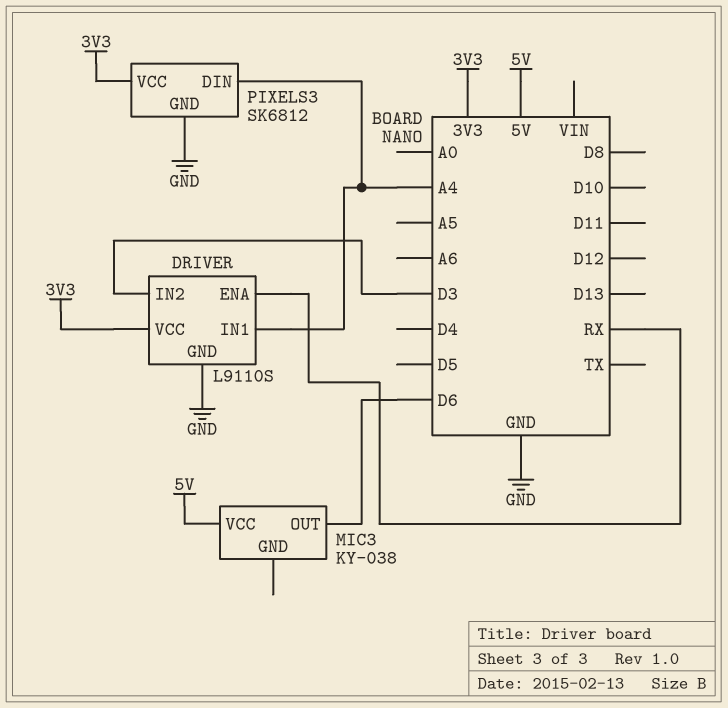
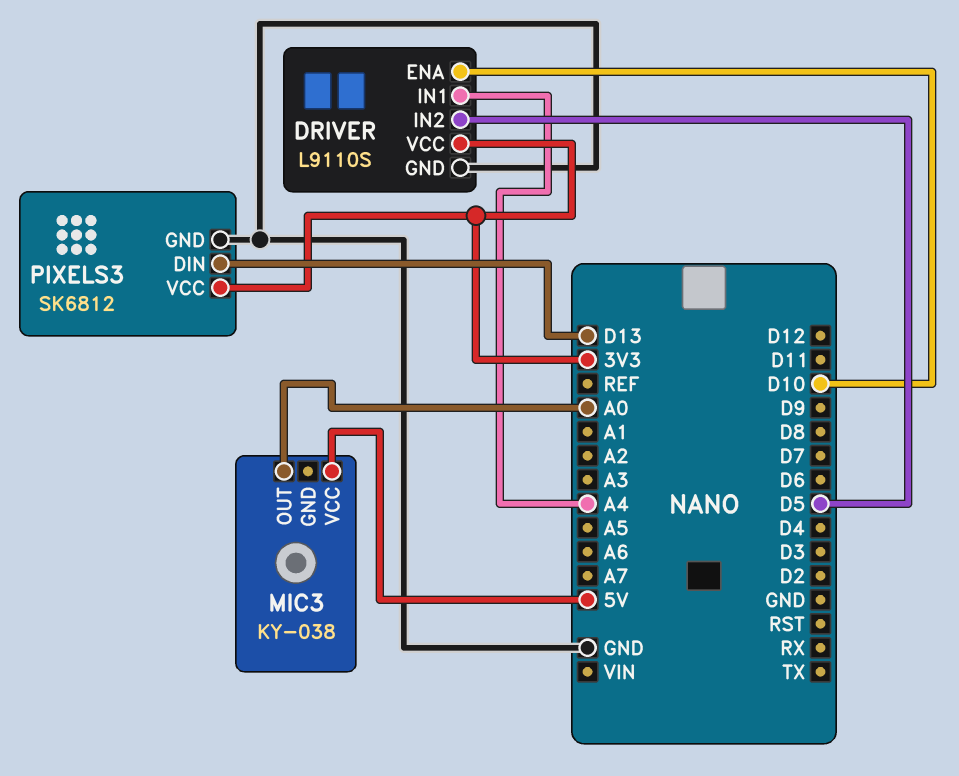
DRIVER pin ENA: RX -> D10
DRIVER pin IN2: D3 -> D5
MIC3 pin OUT: D6 -> A0
PIXELS3 pin DIN: A4 -> D13

